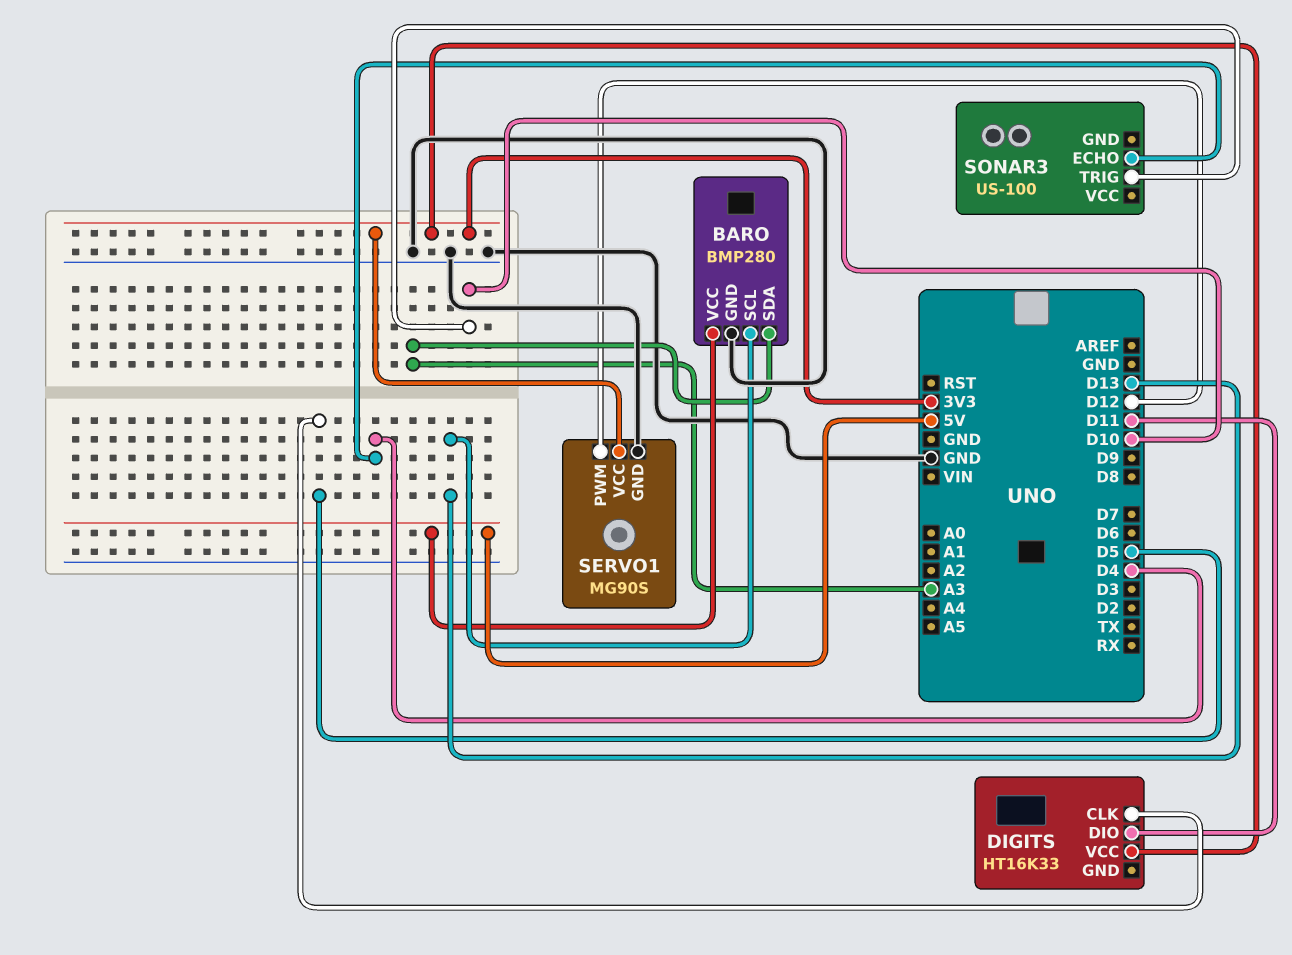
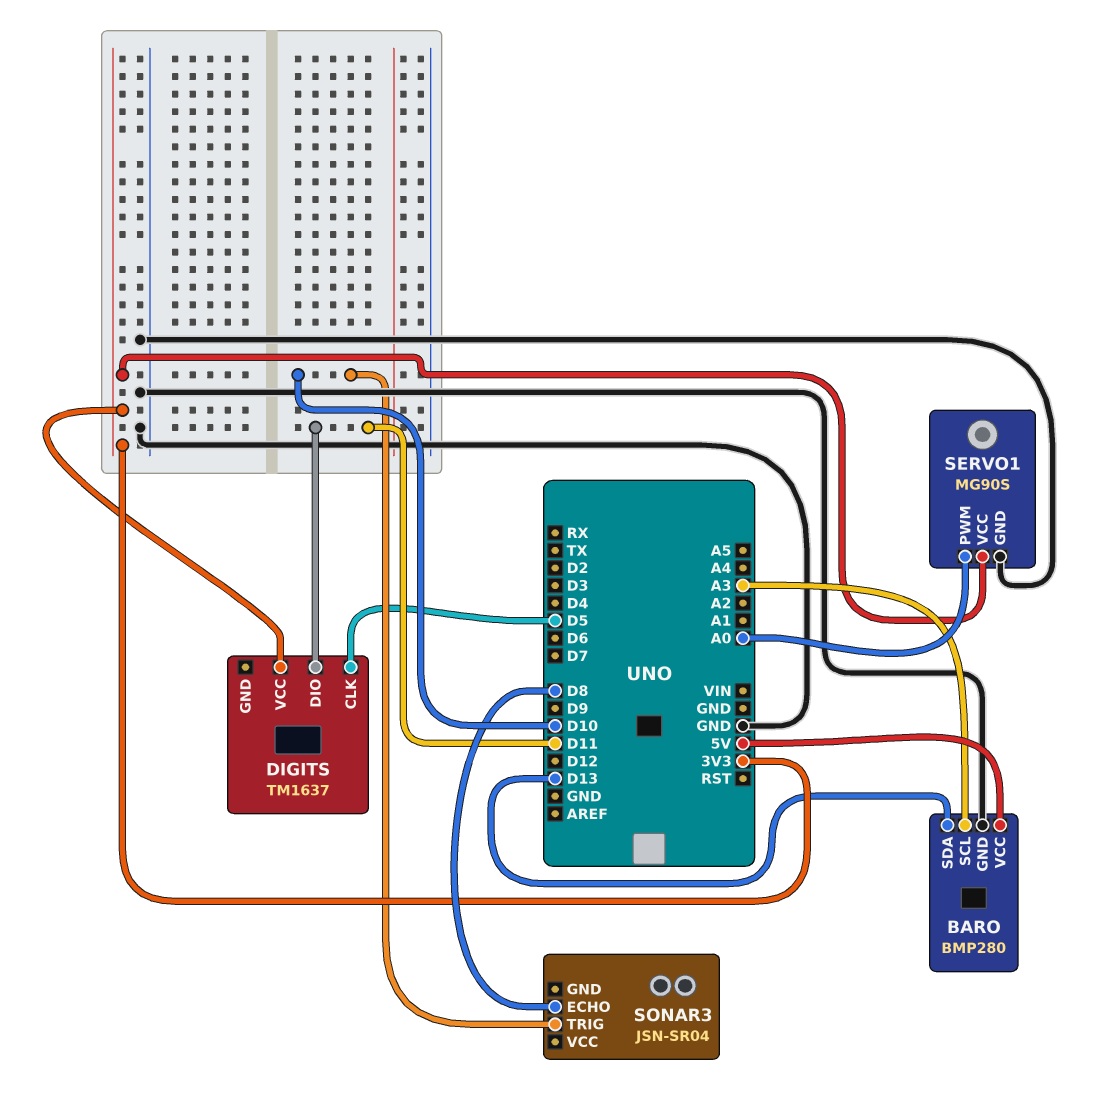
BARO pin SCL: D13 -> A3
BARO pin SDA: A3 -> D13
DIGITS: HT16K33 -> TM1637
SERVO1 pin PWM: D12 -> A0
SONAR3: US-100 -> JSN-SR04
SONAR3 pin ECHO: D4 -> D8

